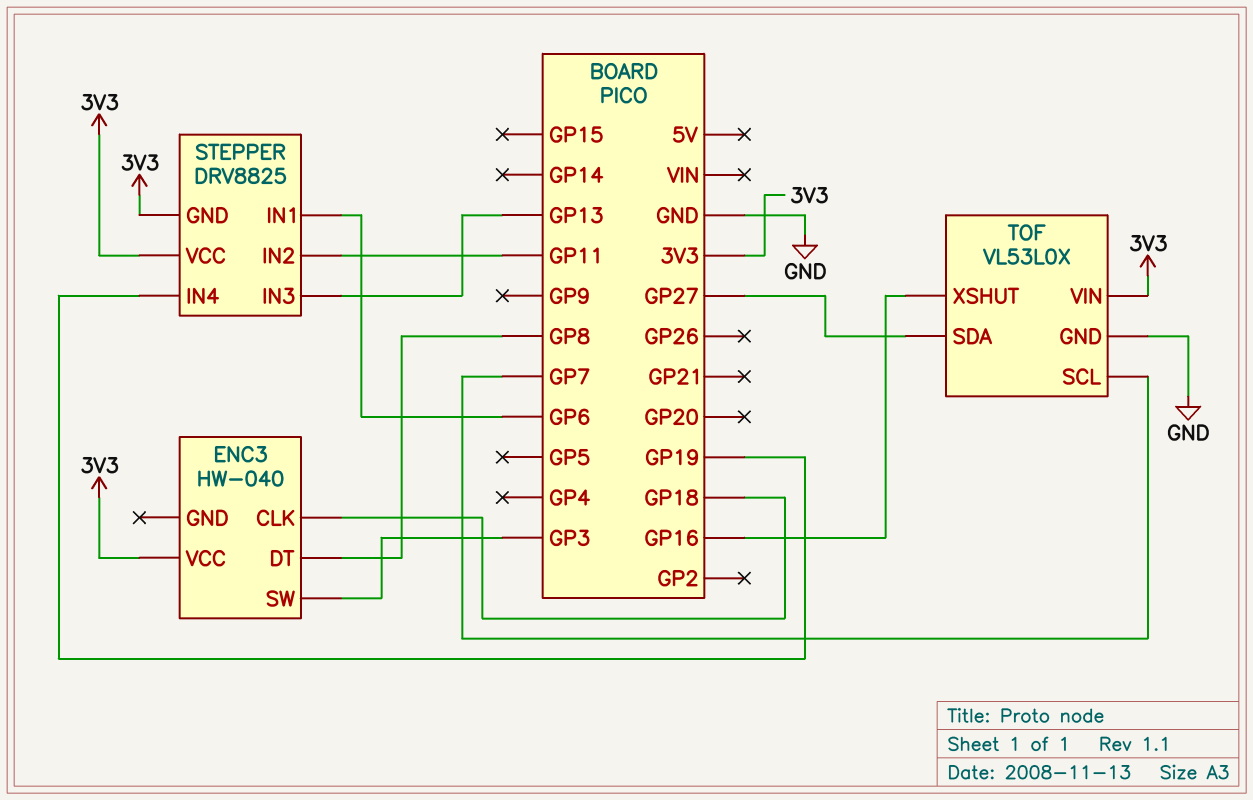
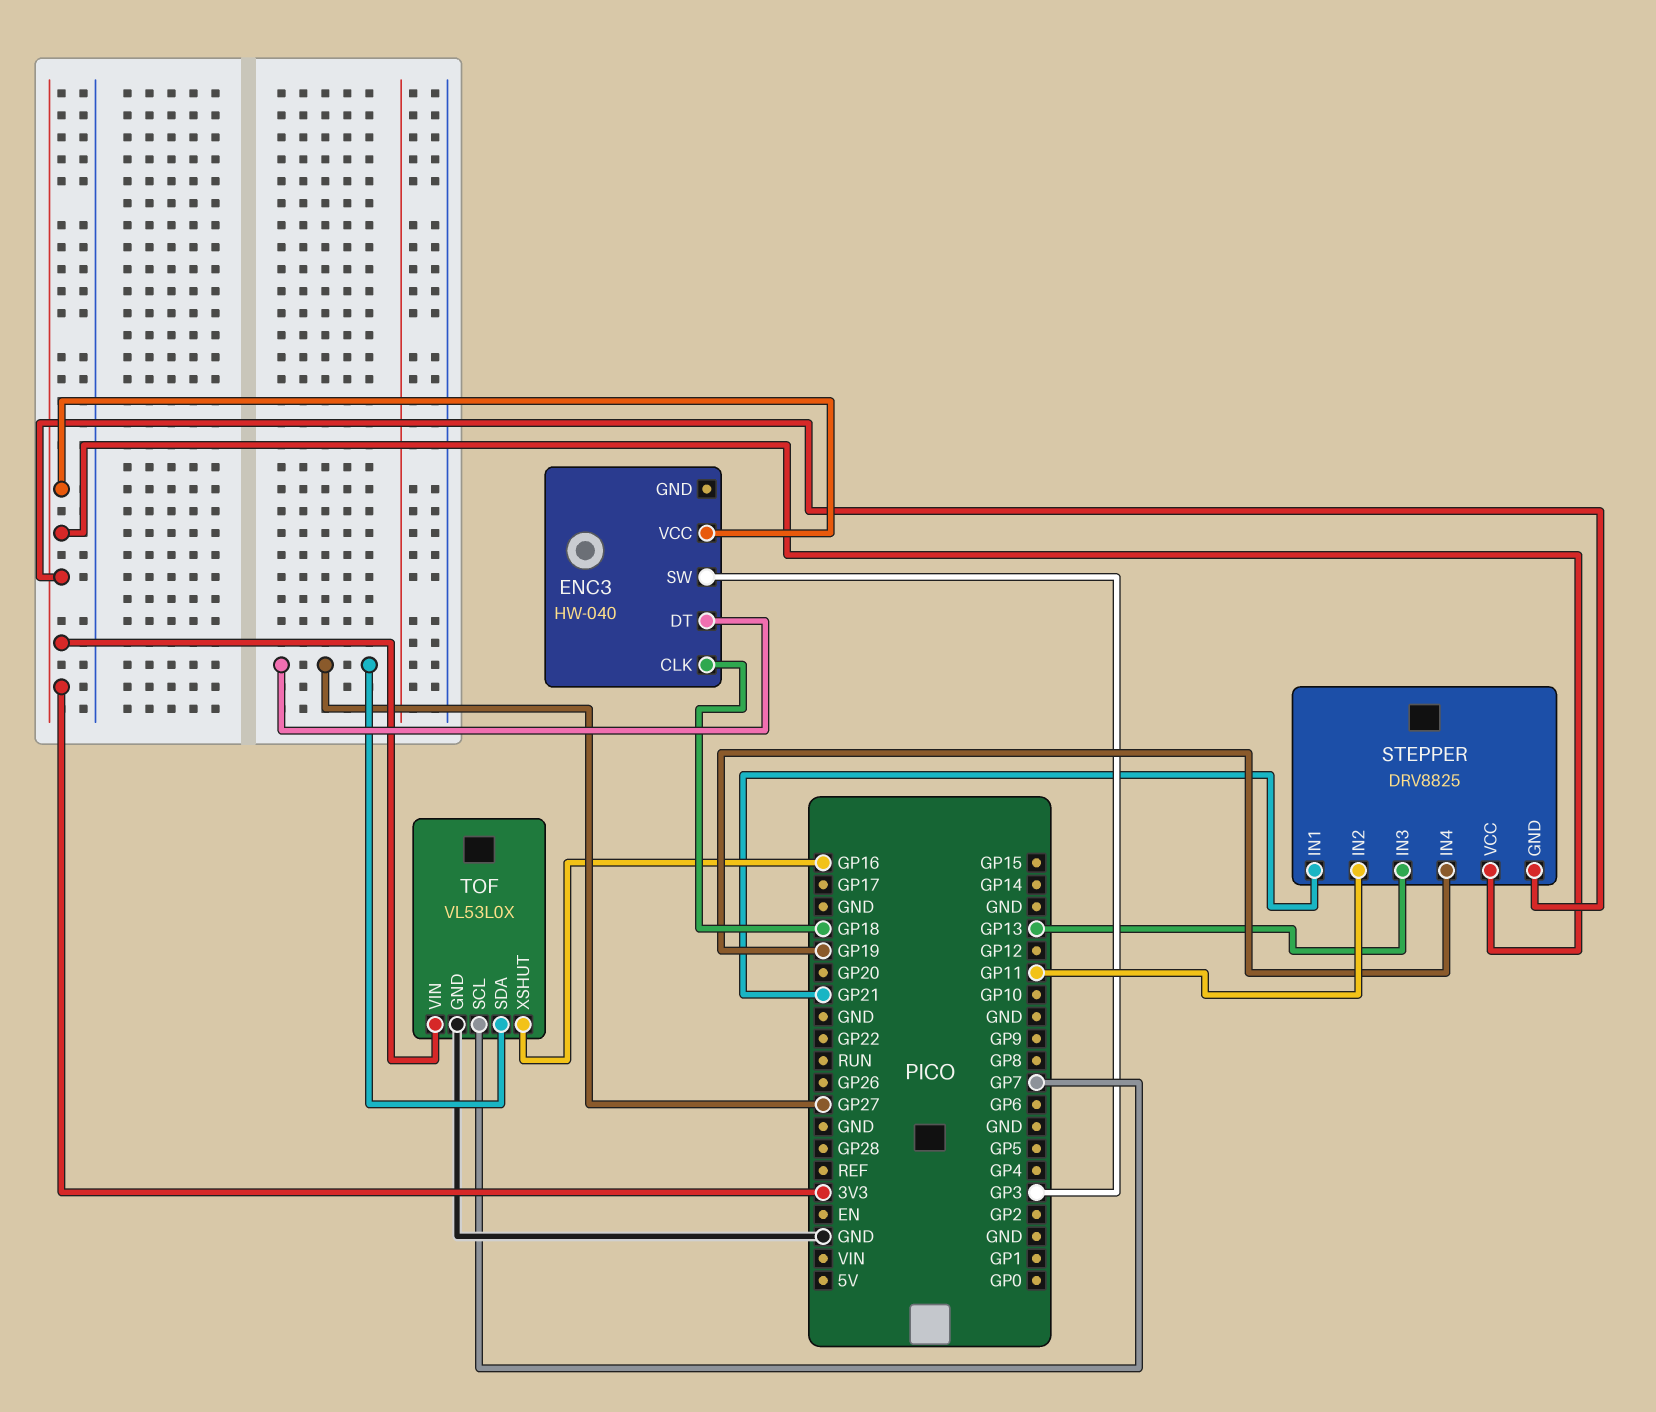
ENC3 pin DT: GP8 -> GP27
STEPPER pin IN1: GP6 -> GP21

